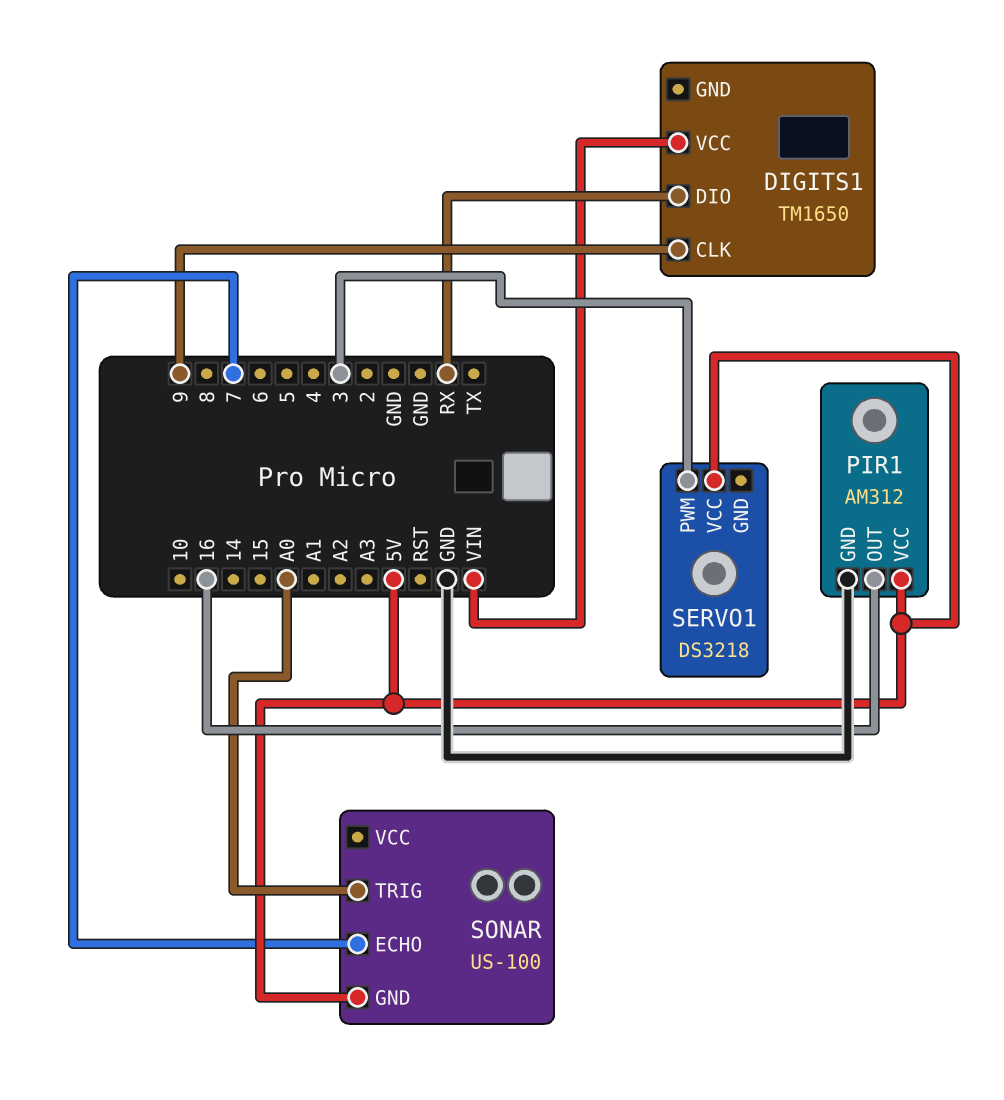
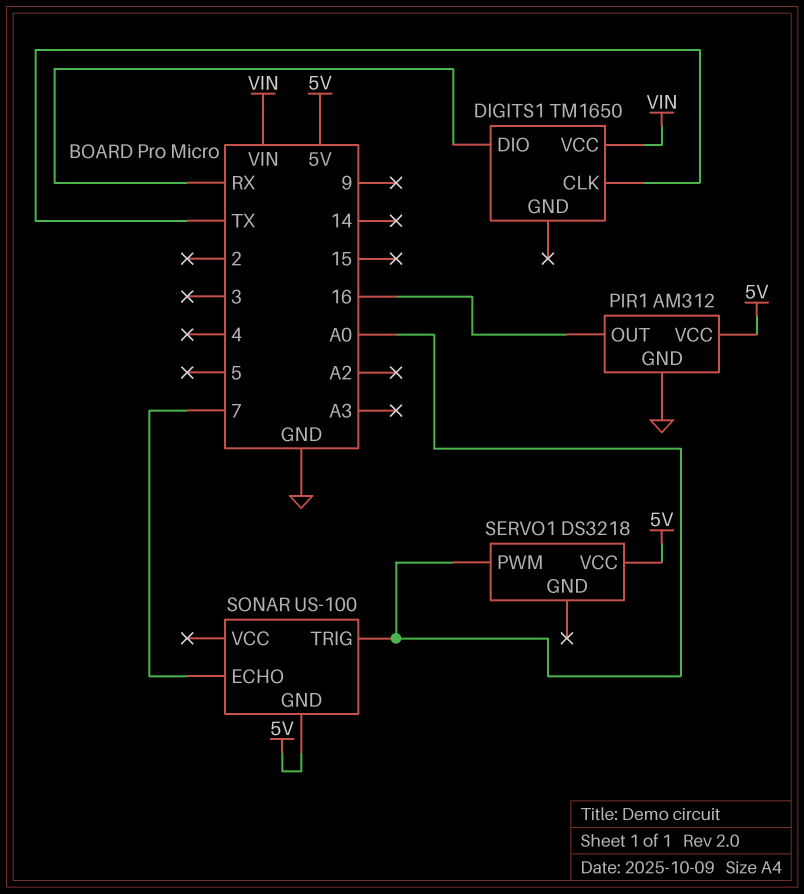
DIGITS1 pin CLK: 9 -> TX
SERVO1 pin PWM: 3 -> A0

